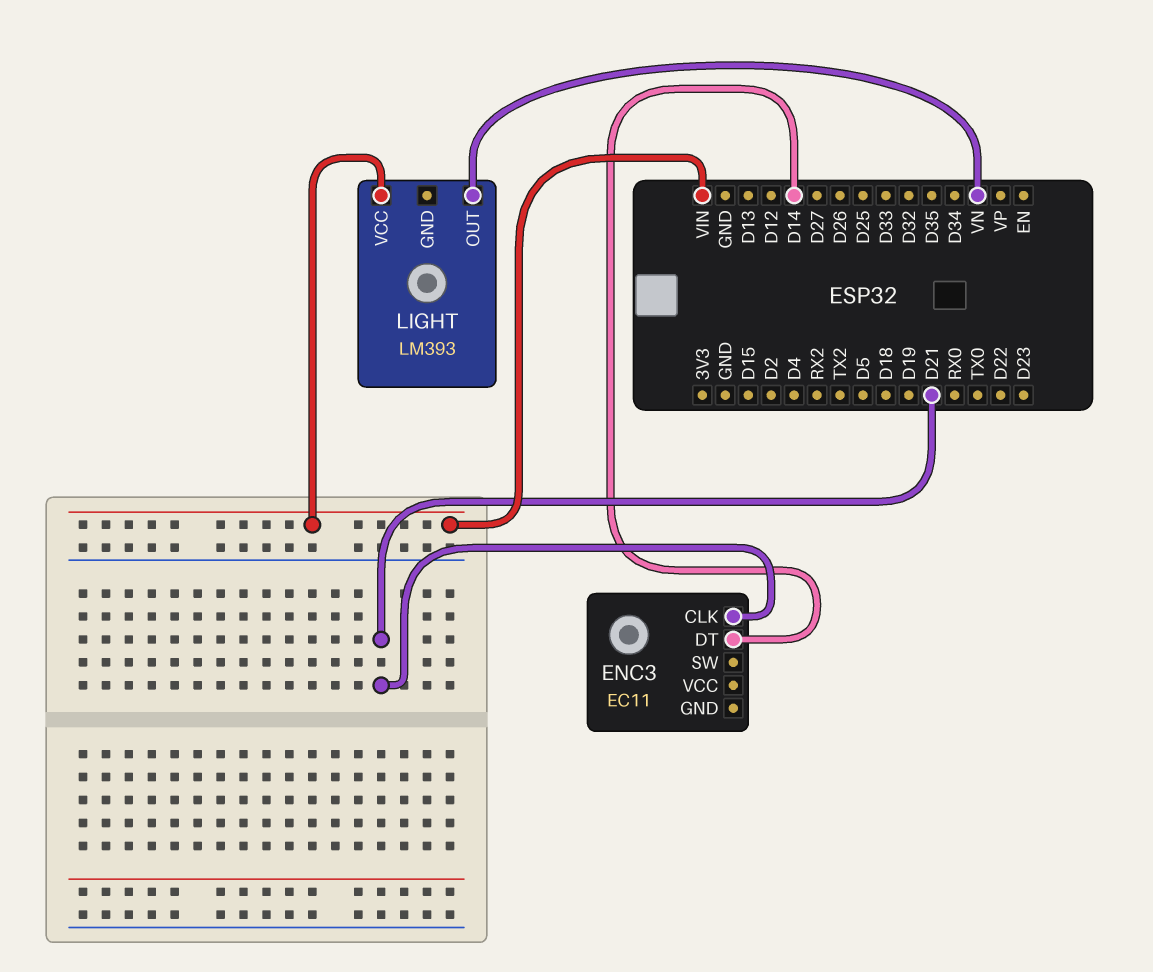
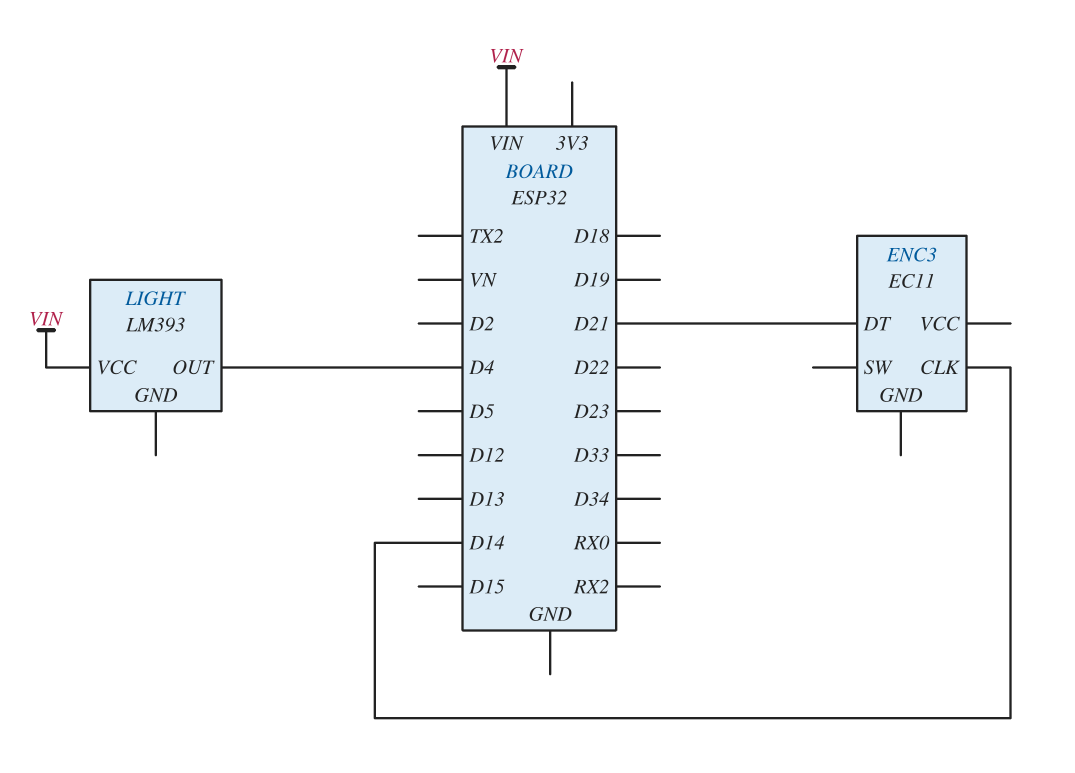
ENC3 pin CLK: D21 -> D14
ENC3 pin DT: D14 -> D21
LIGHT pin OUT: VN -> D4

